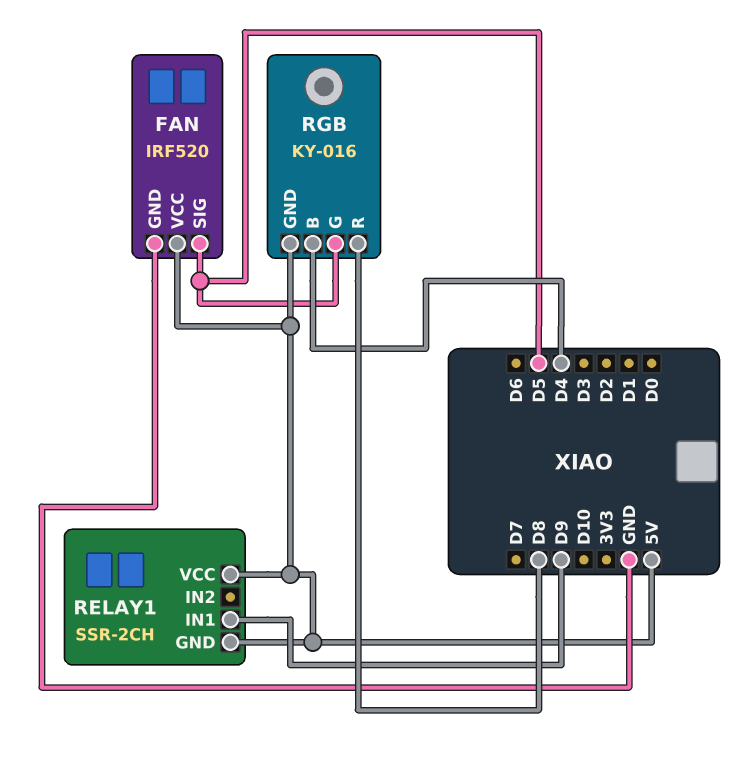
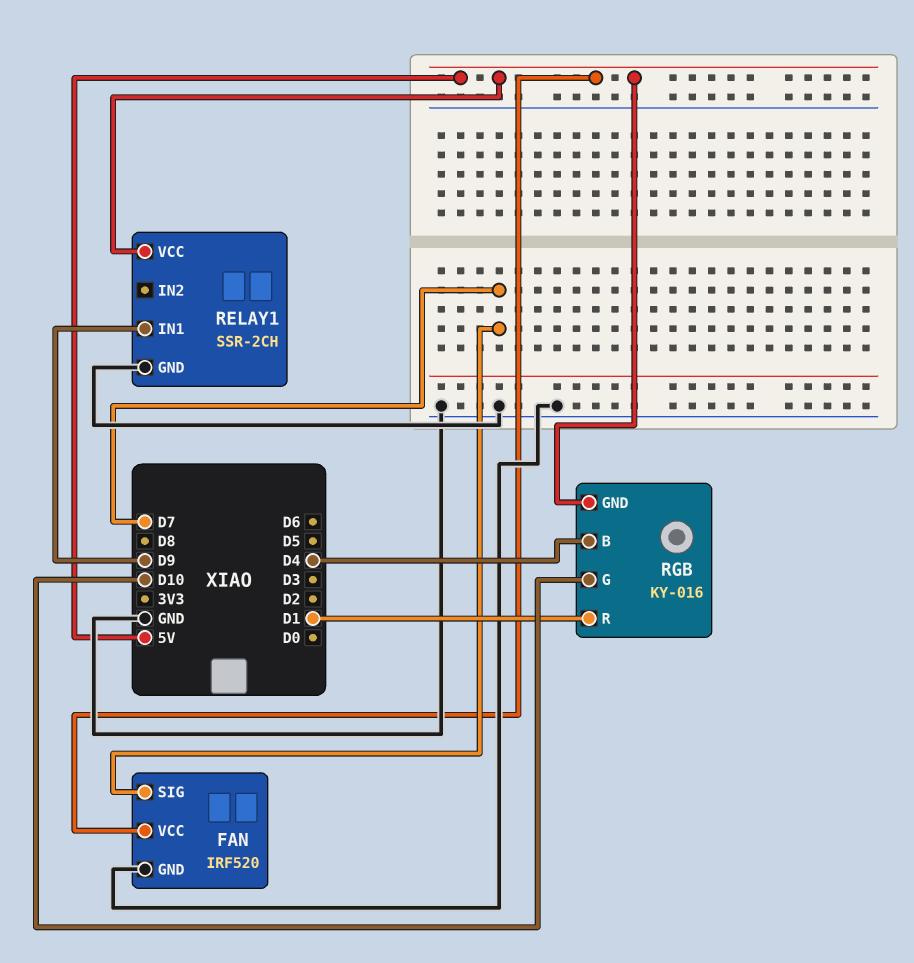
FAN pin SIG: D5 -> D7
RELAY1 pin GND: 5V -> GND
RGB pin G: D5 -> D10
RGB pin R: D8 -> D1

